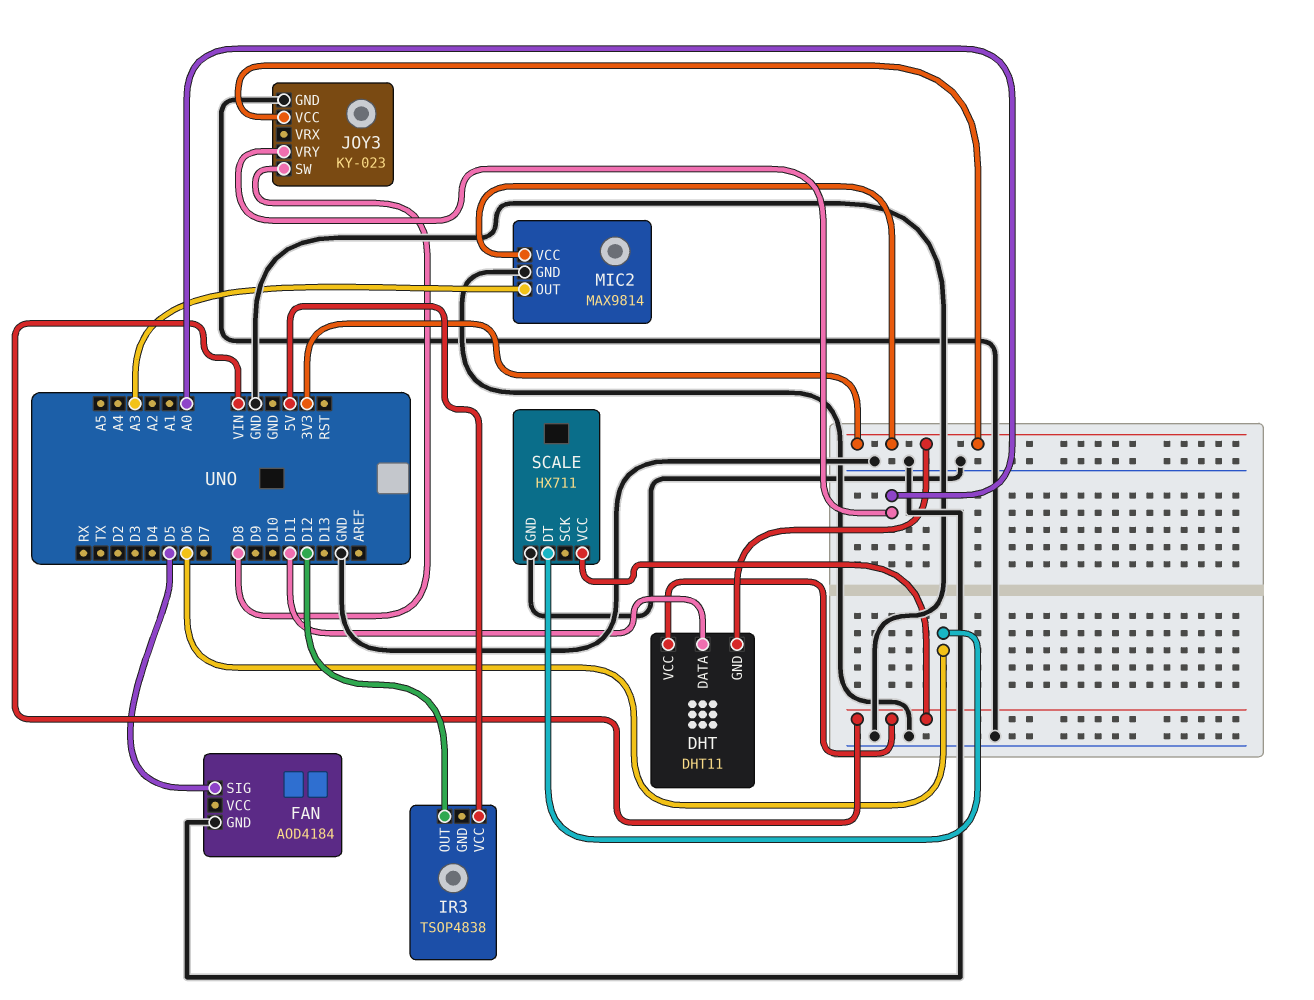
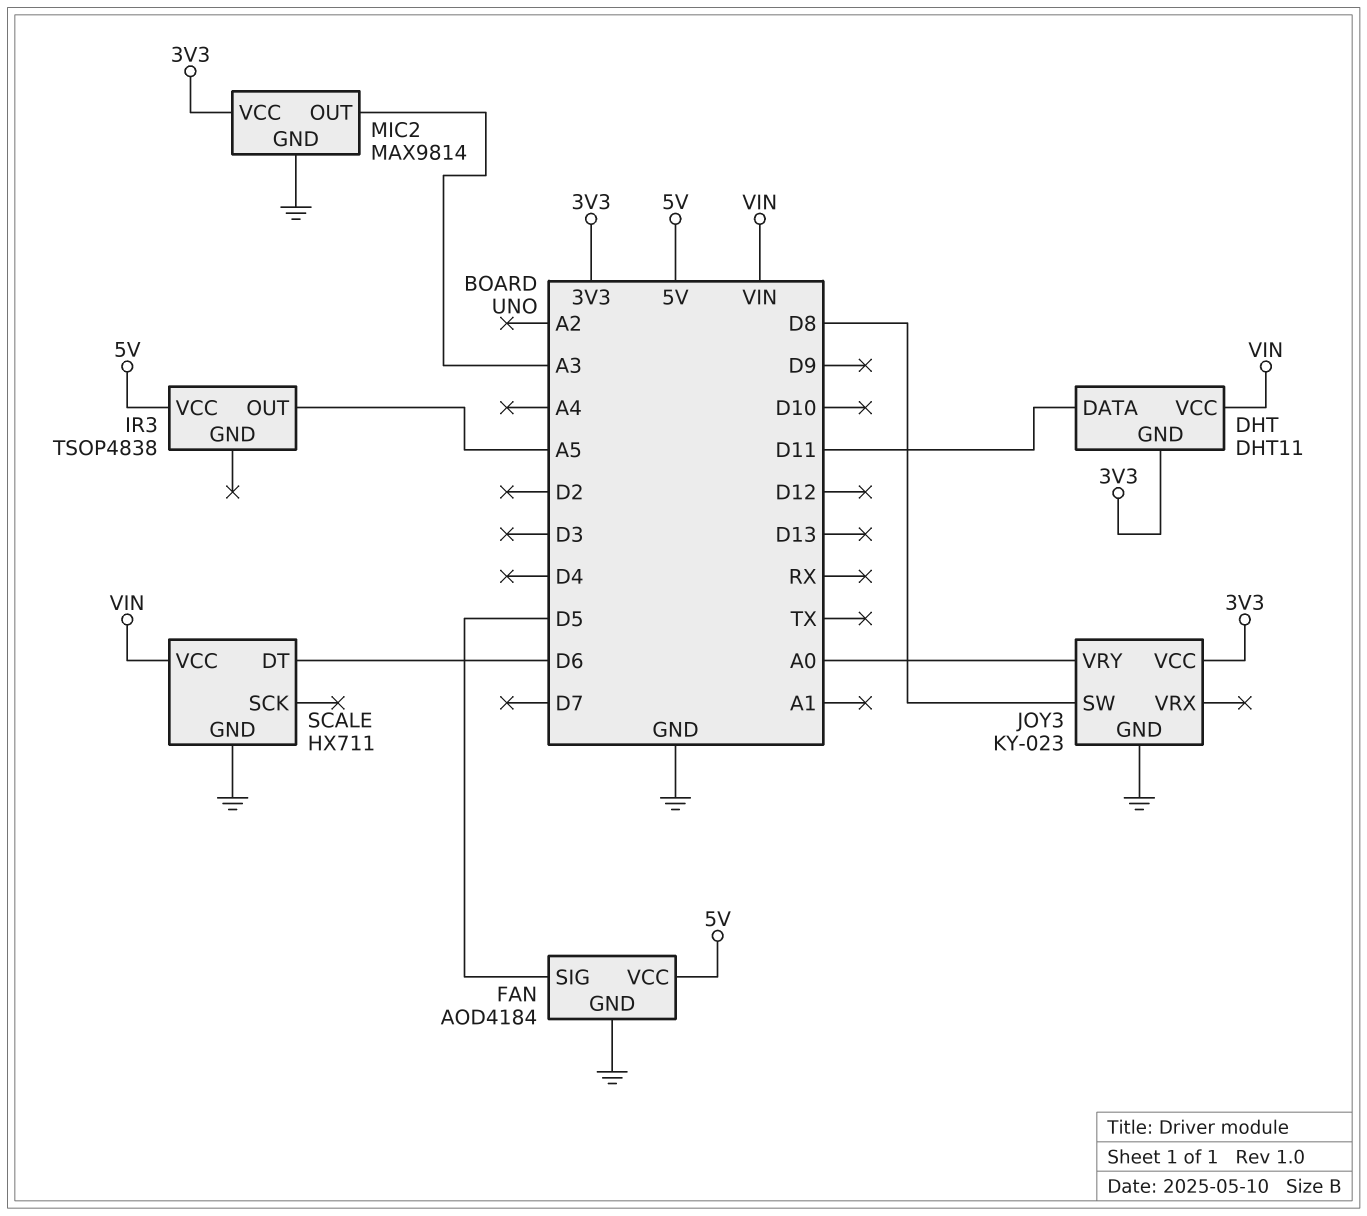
FAN pin VCC: none -> 5V
IR3 pin OUT: D12 -> A5

